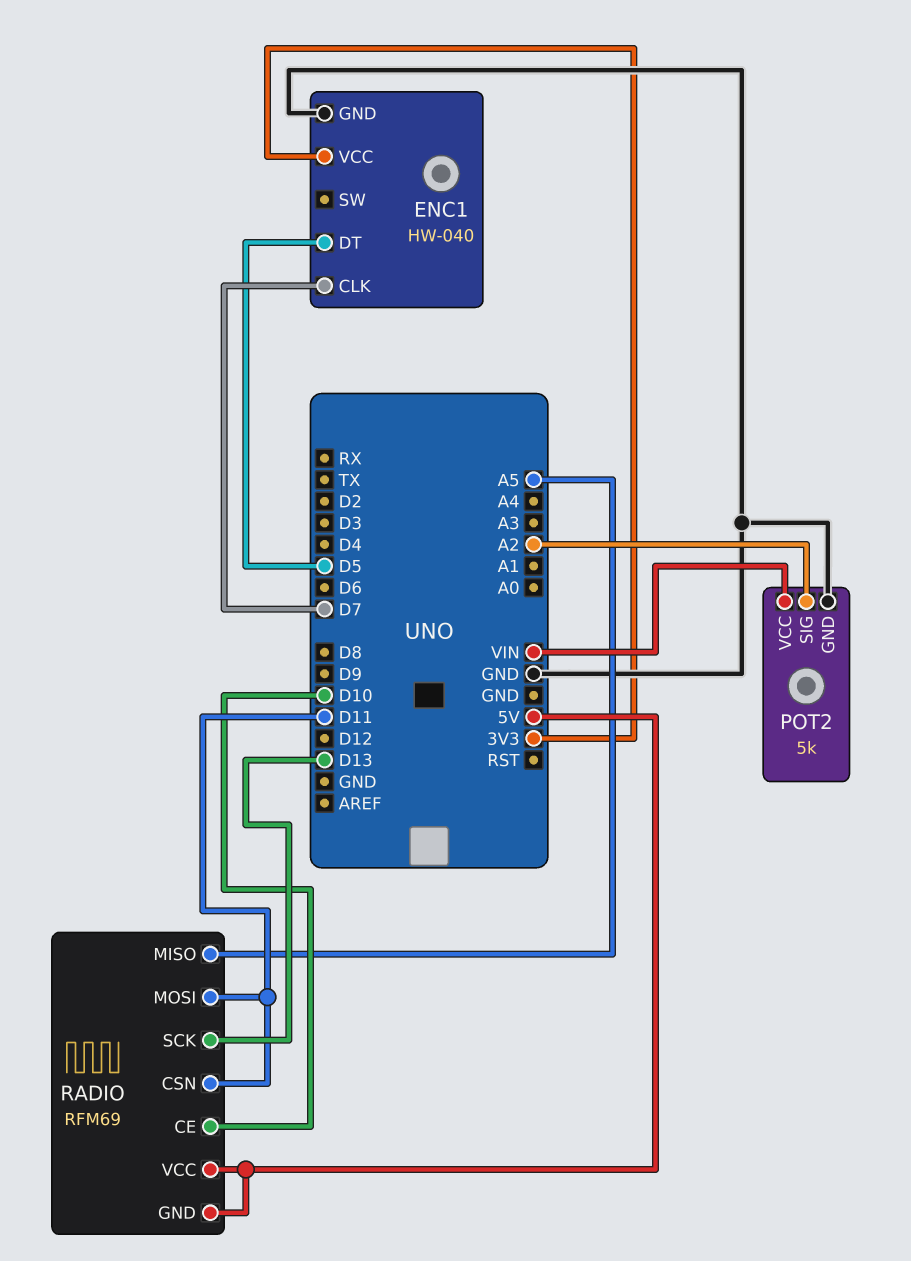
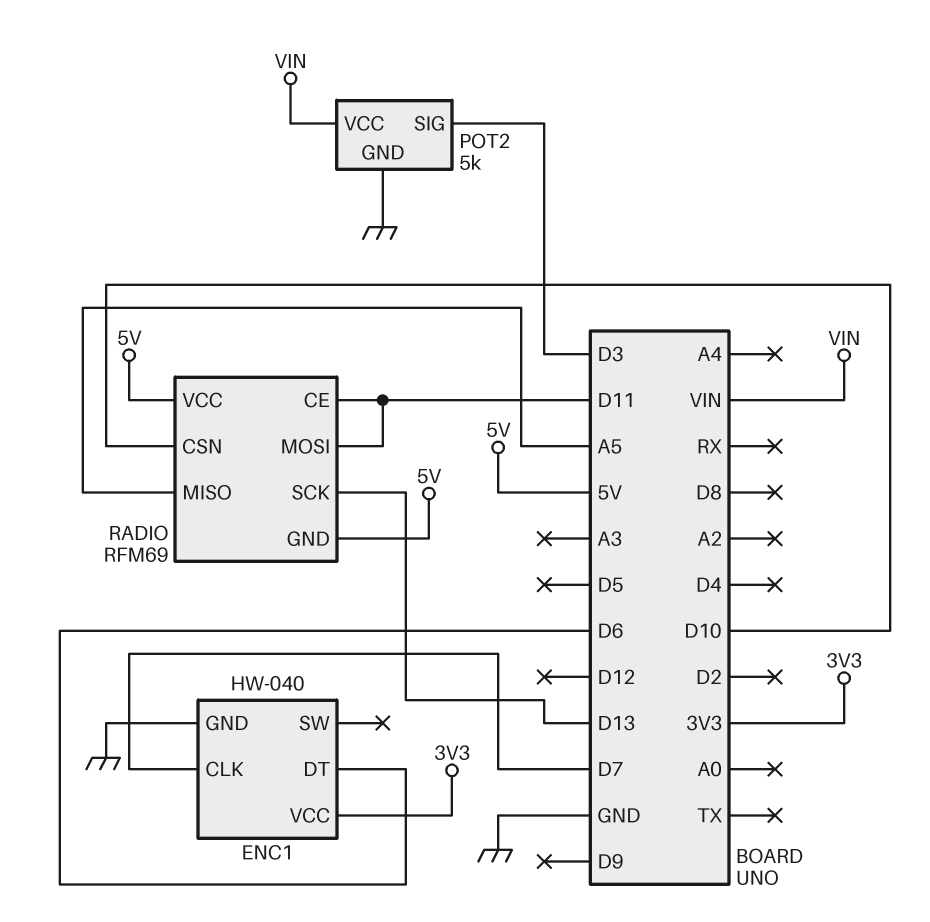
ENC1 pin DT: D5 -> D6
POT2 pin SIG: A2 -> D3
RADIO pin CE: D10 -> D11
RADIO pin CSN: D11 -> D10

